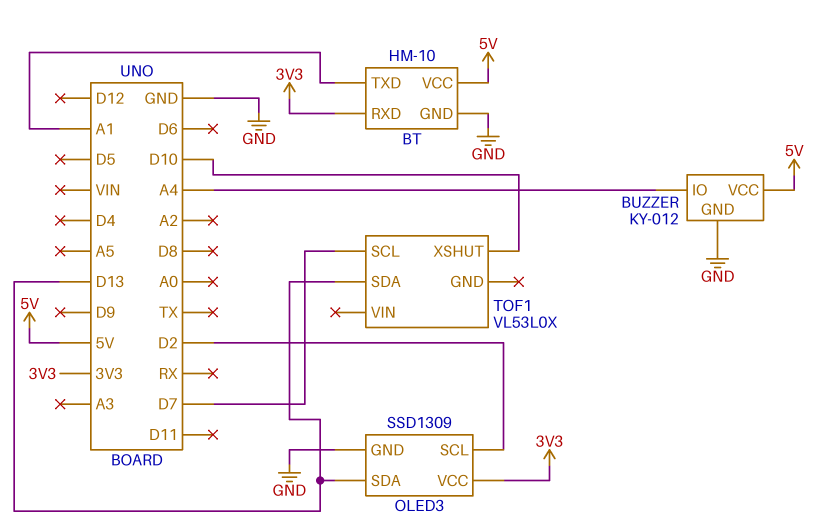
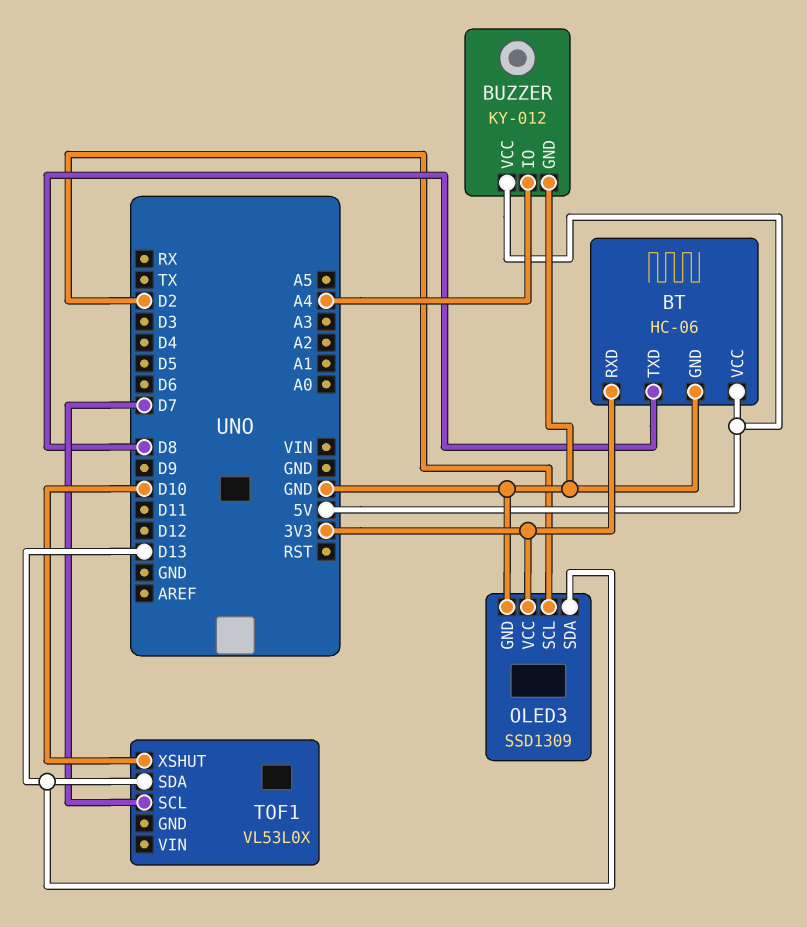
BT: HM-10 -> HC-06
BT pin TXD: A1 -> D8

